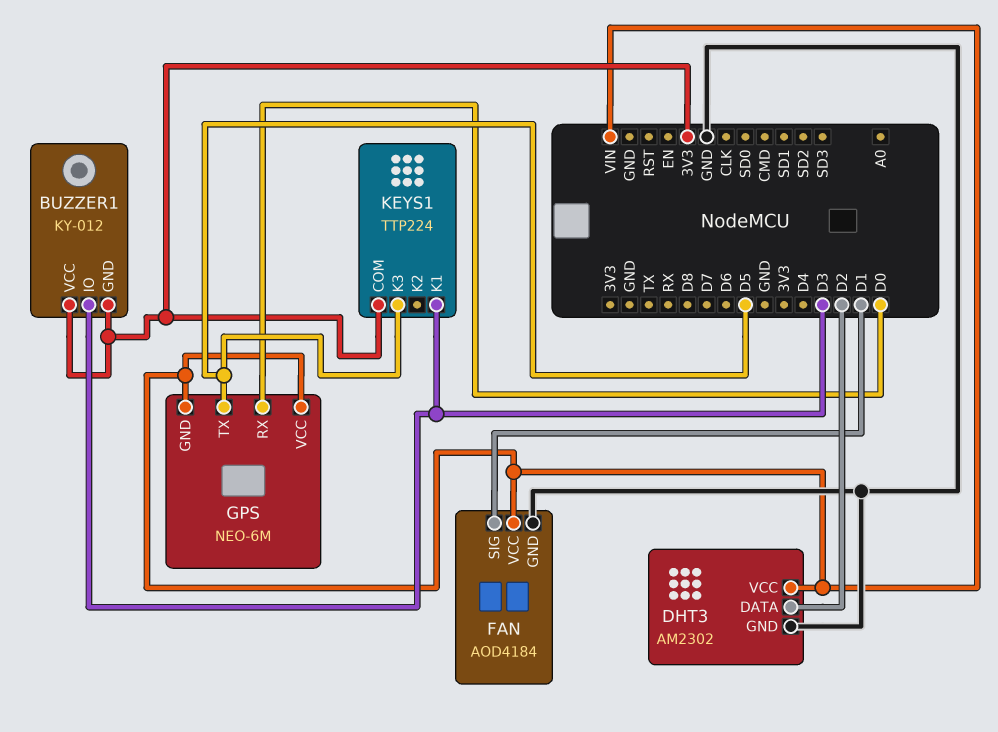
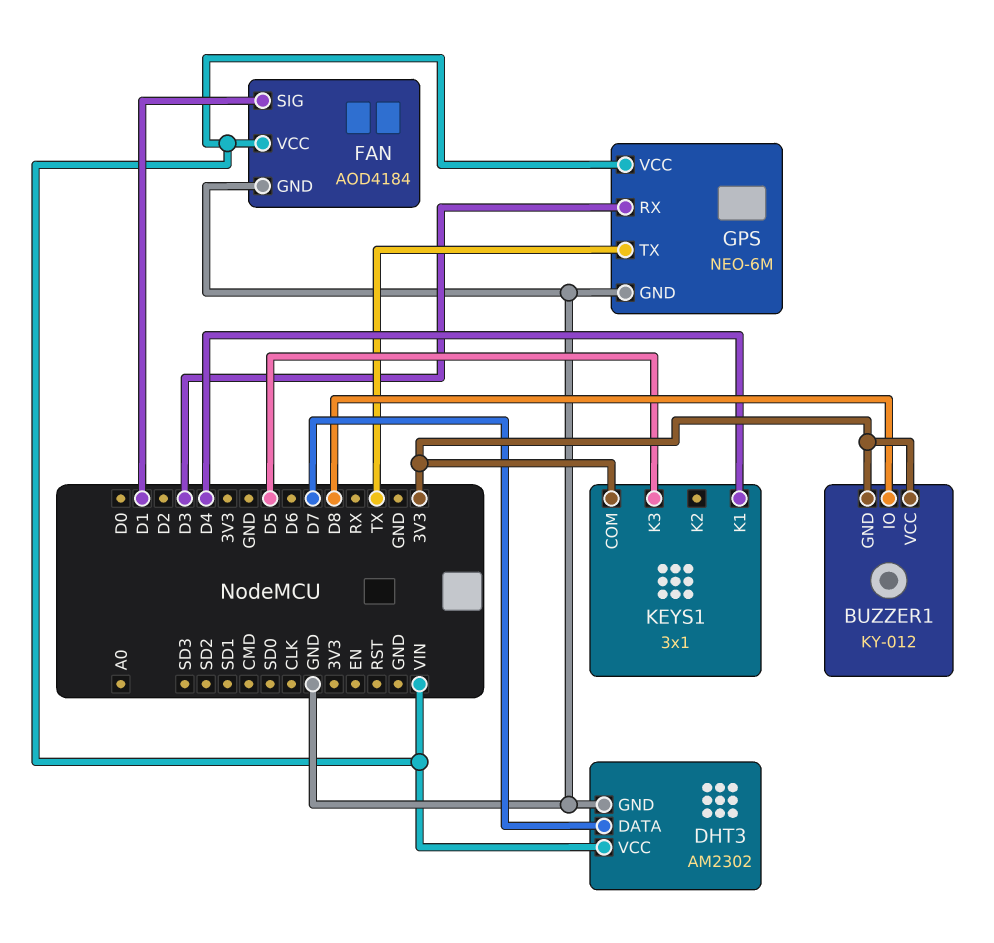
BUZZER1 pin IO: D3 -> D8
DHT3 pin DATA: D2 -> D7
GPS pin GND: VIN -> GND
GPS pin RX: D0 -> D3
GPS pin TX: D5 -> TX
KEYS1: TTP224 -> 3x1
KEYS1 pin K1: D3 -> D4

